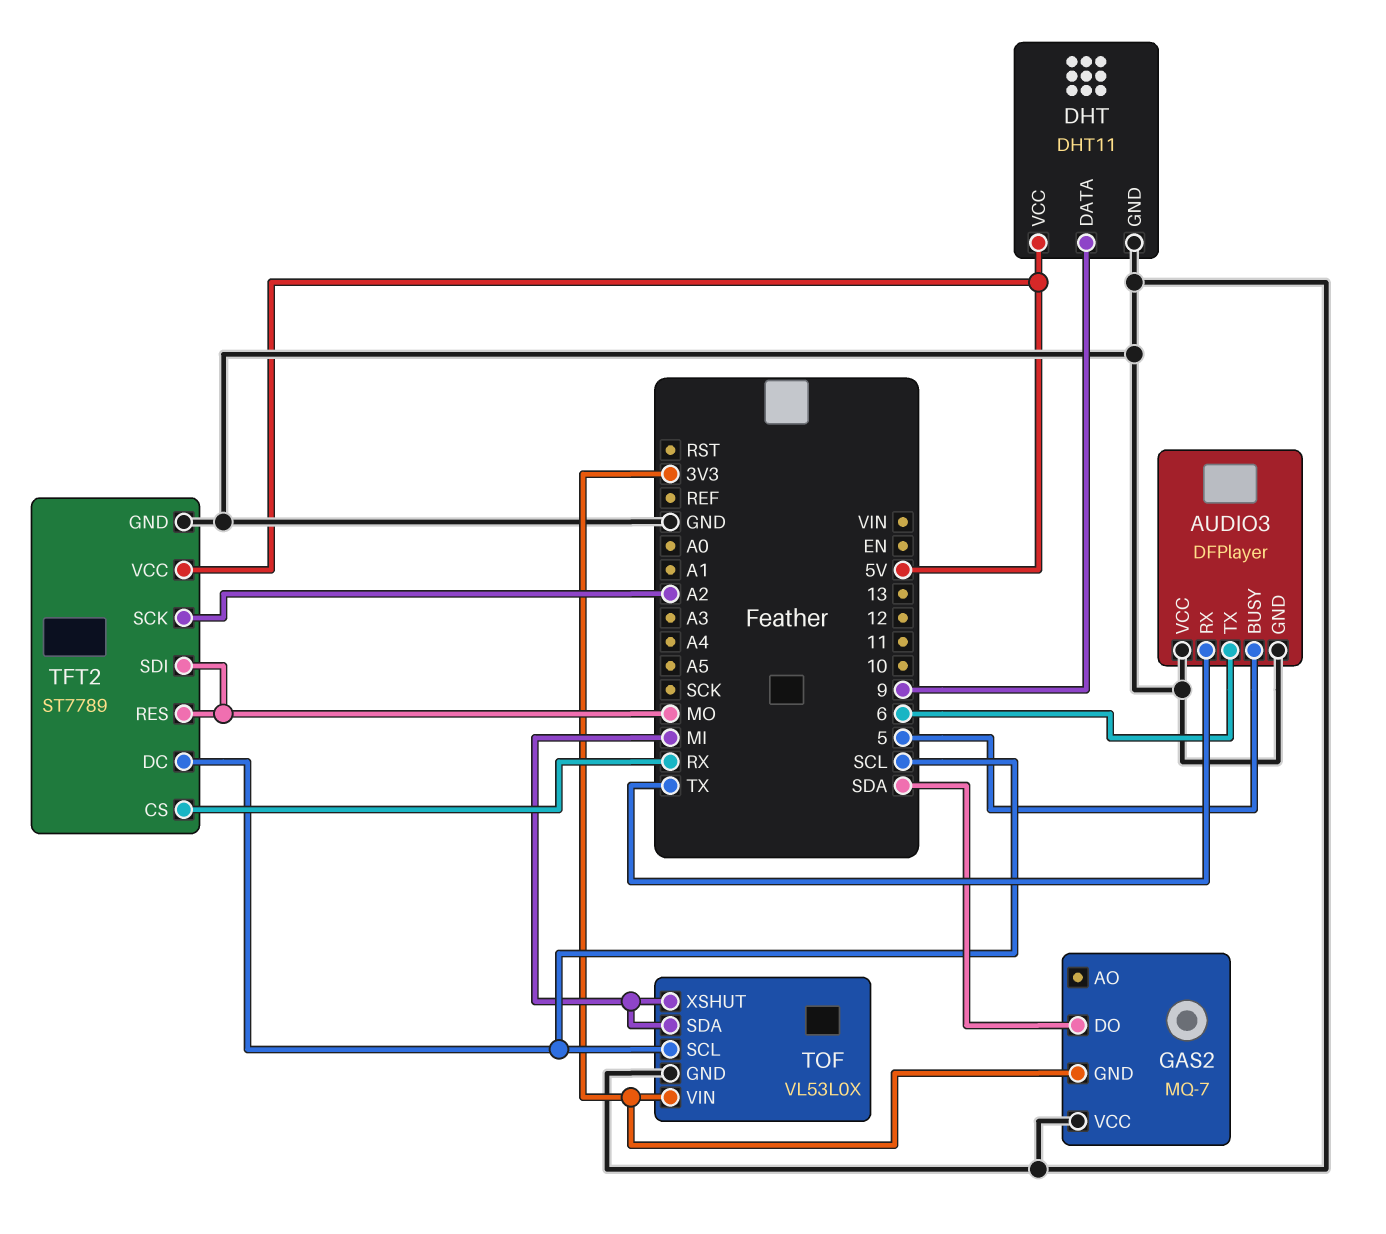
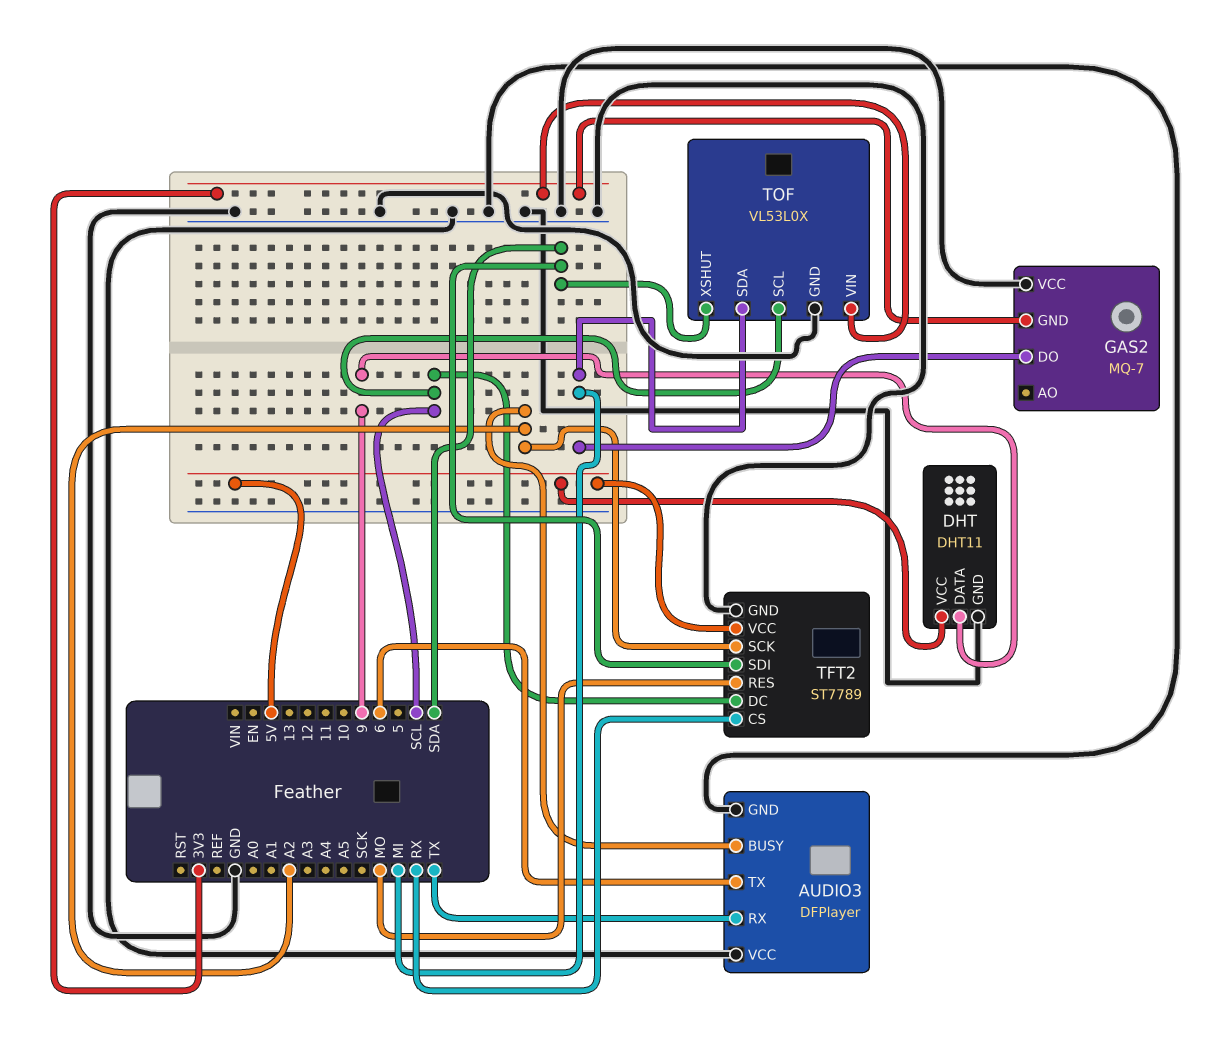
AUDIO3 pin BUSY: 5 -> A2
GAS2 pin DO: SDA -> MI
TFT2 pin SDI: MO -> SDA
TOF pin XSHUT: MI -> SDA

